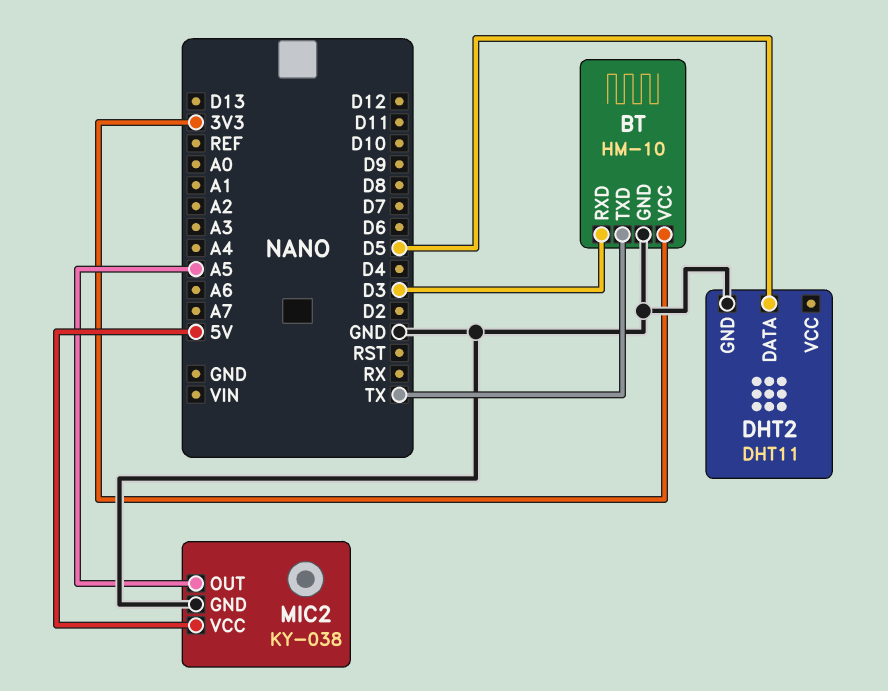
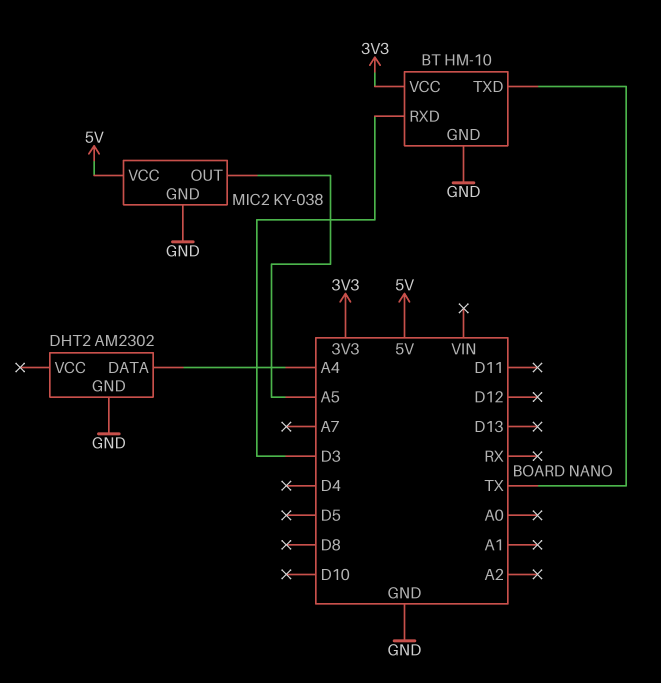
DHT2: DHT11 -> AM2302
DHT2 pin DATA: D5 -> A4

